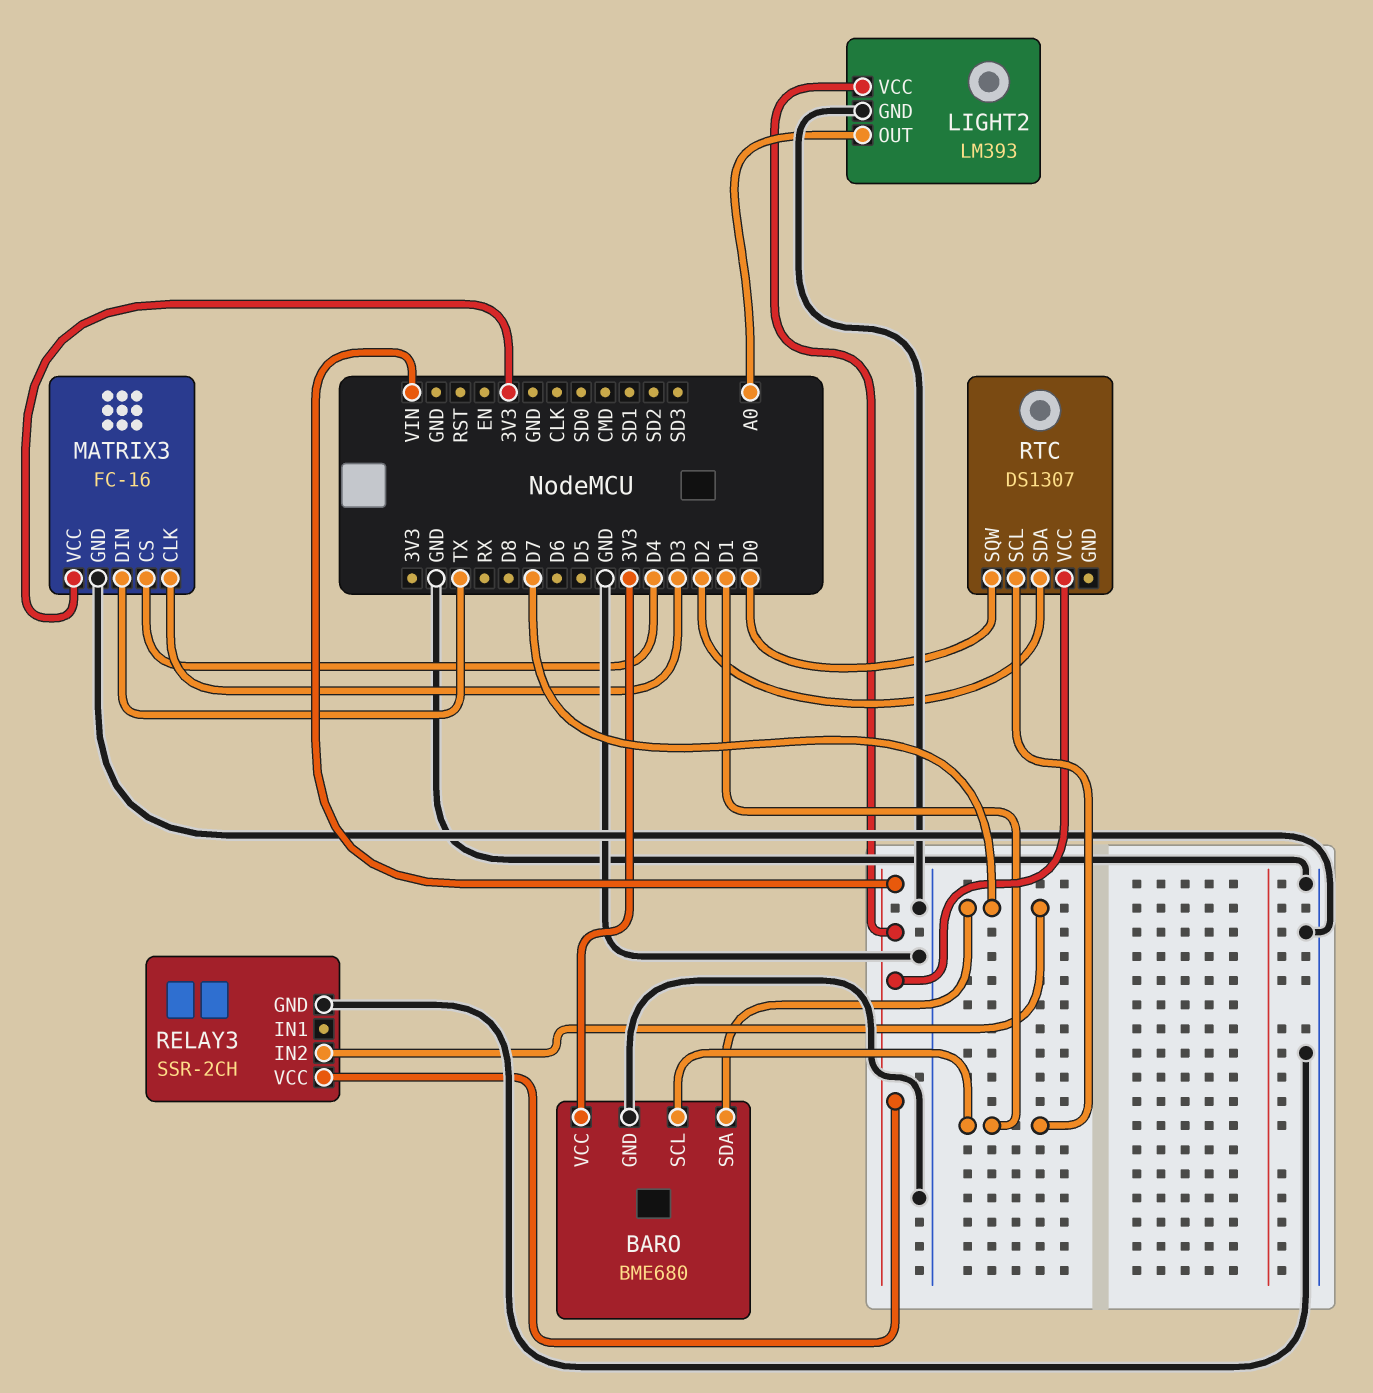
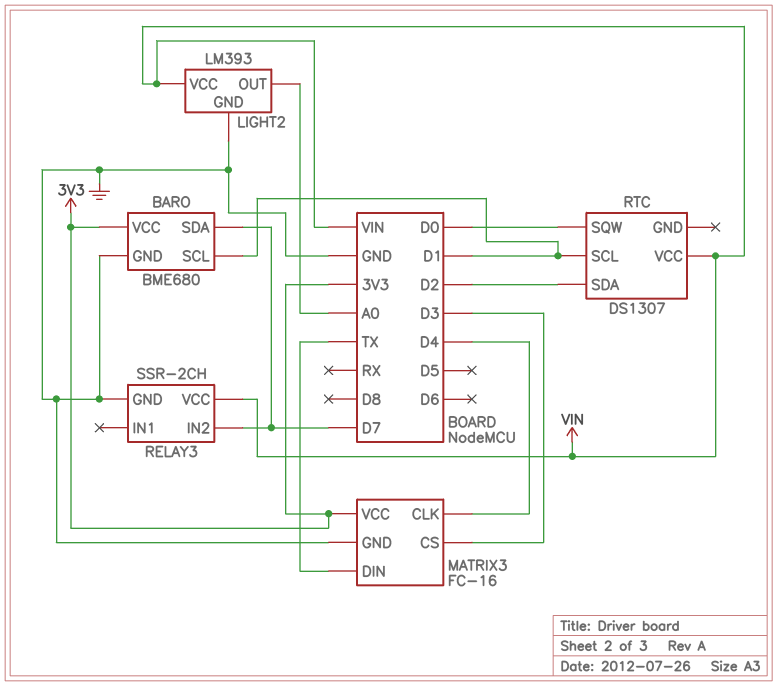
MATRIX3 pin CLK: D3 -> D4
MATRIX3 pin CS: D4 -> D3

